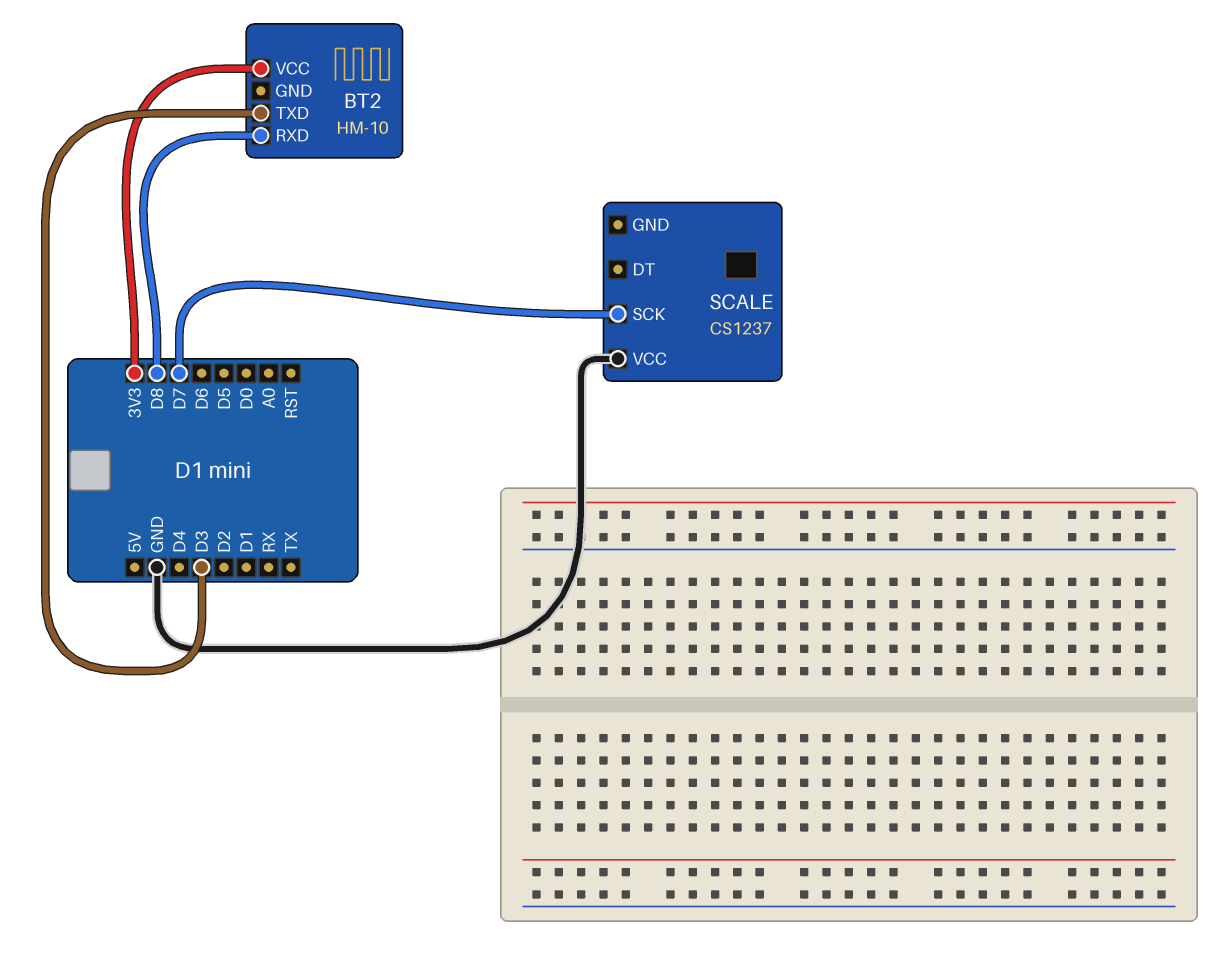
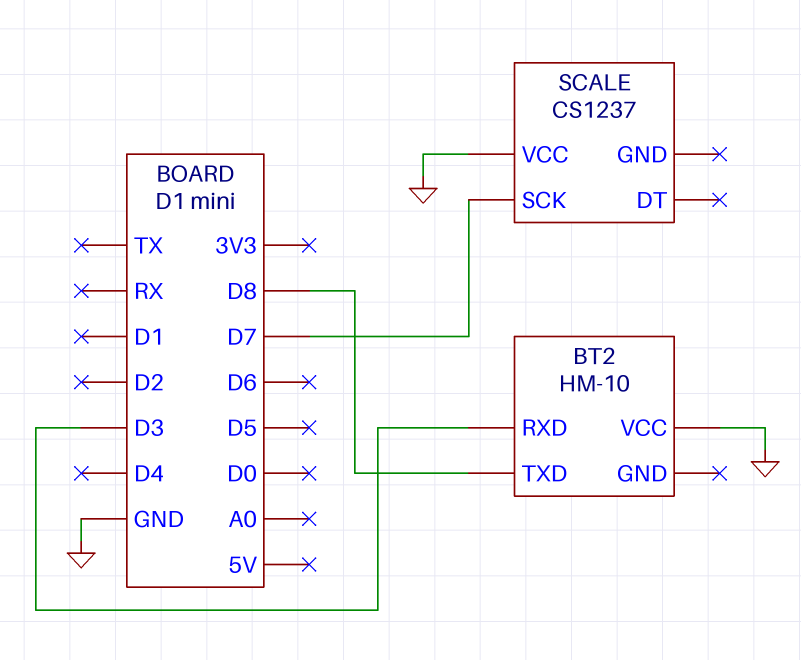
BT2 pin RXD: D8 -> D3
BT2 pin TXD: D3 -> D8
BT2 pin VCC: 3V3 -> GND

